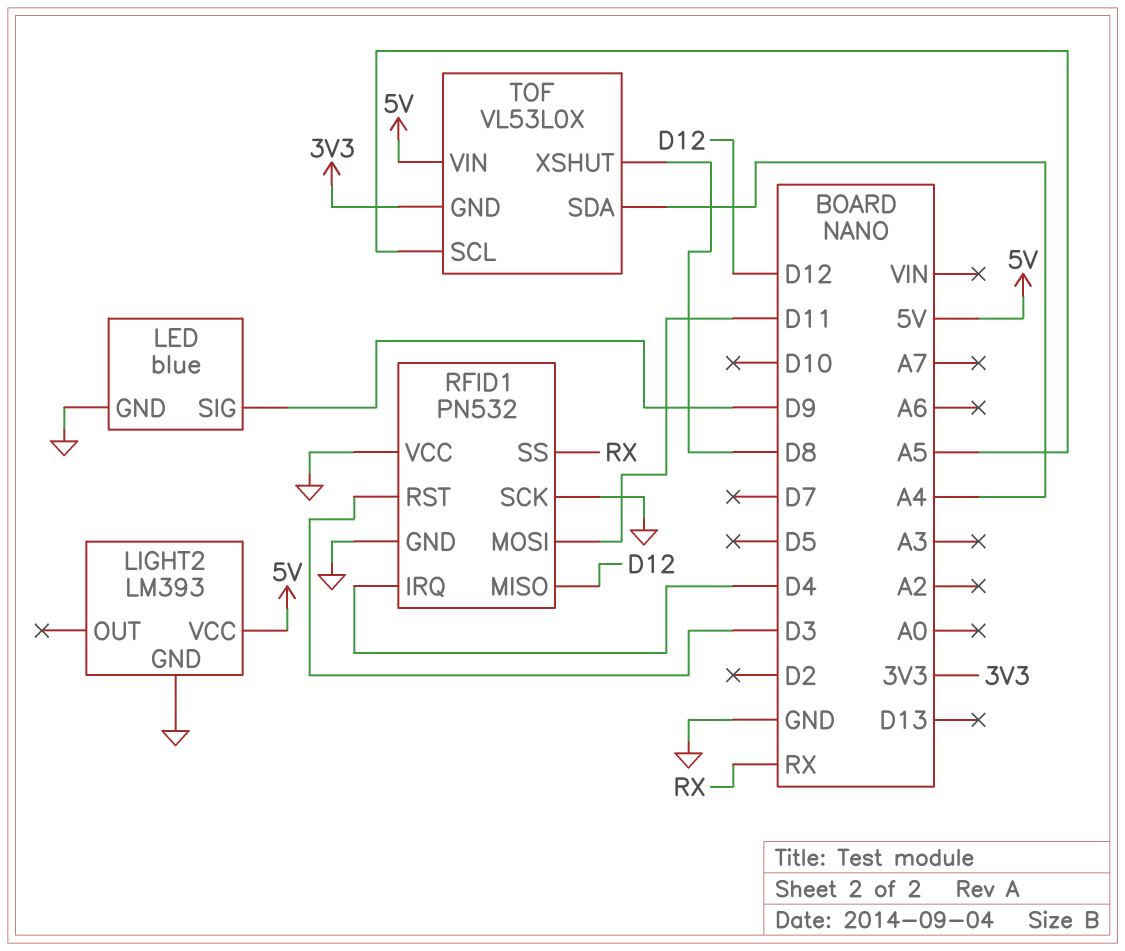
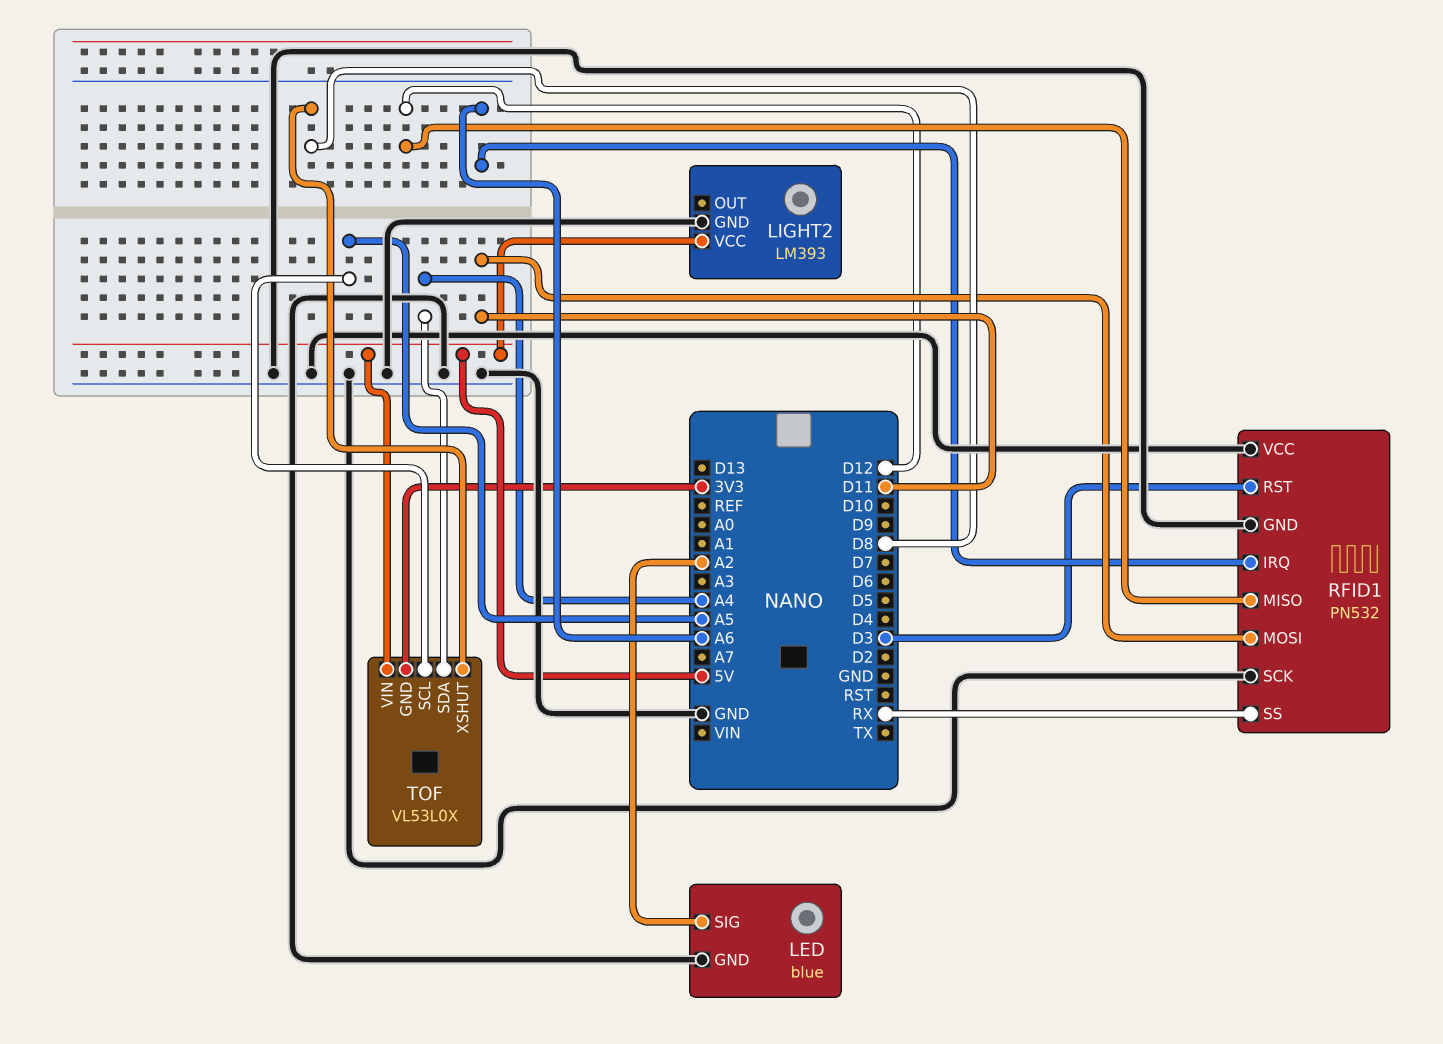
LED pin SIG: D9 -> A2
RFID1 pin IRQ: D4 -> A6

